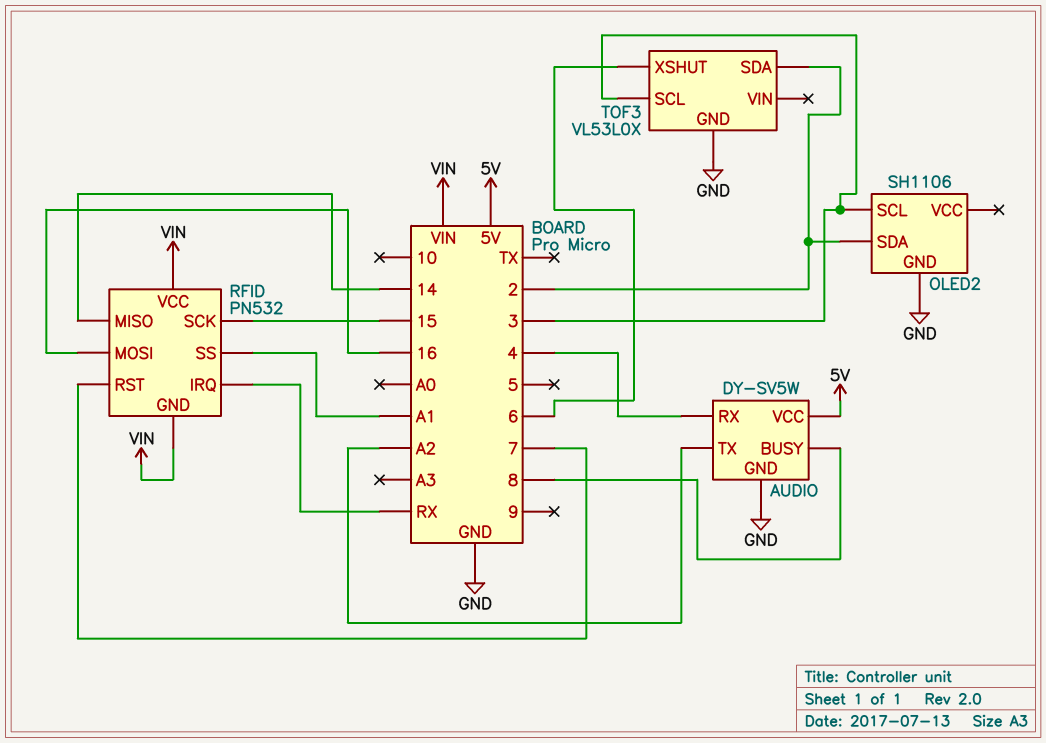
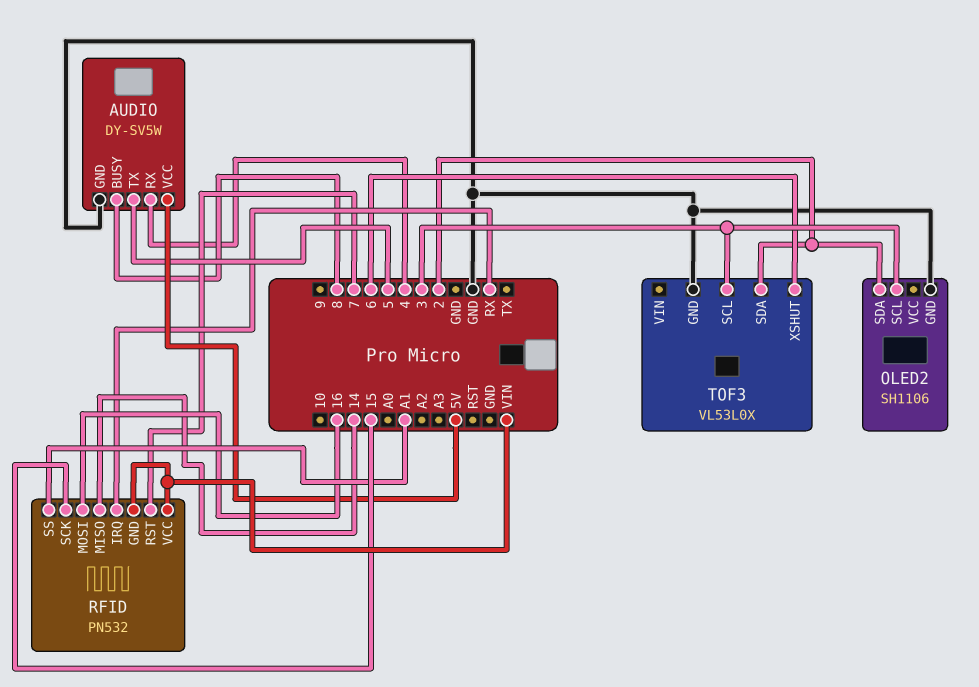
AUDIO pin TX: A2 -> 5

